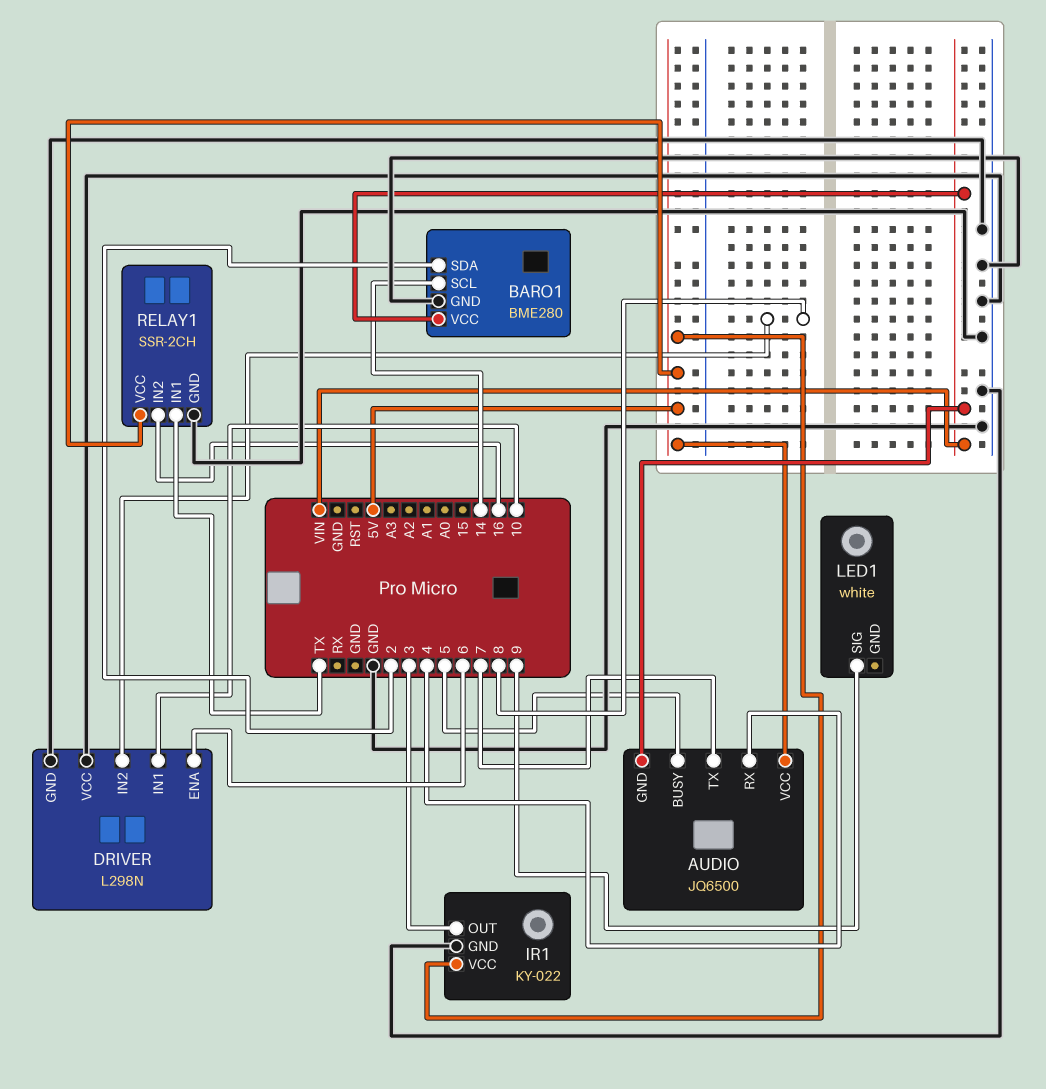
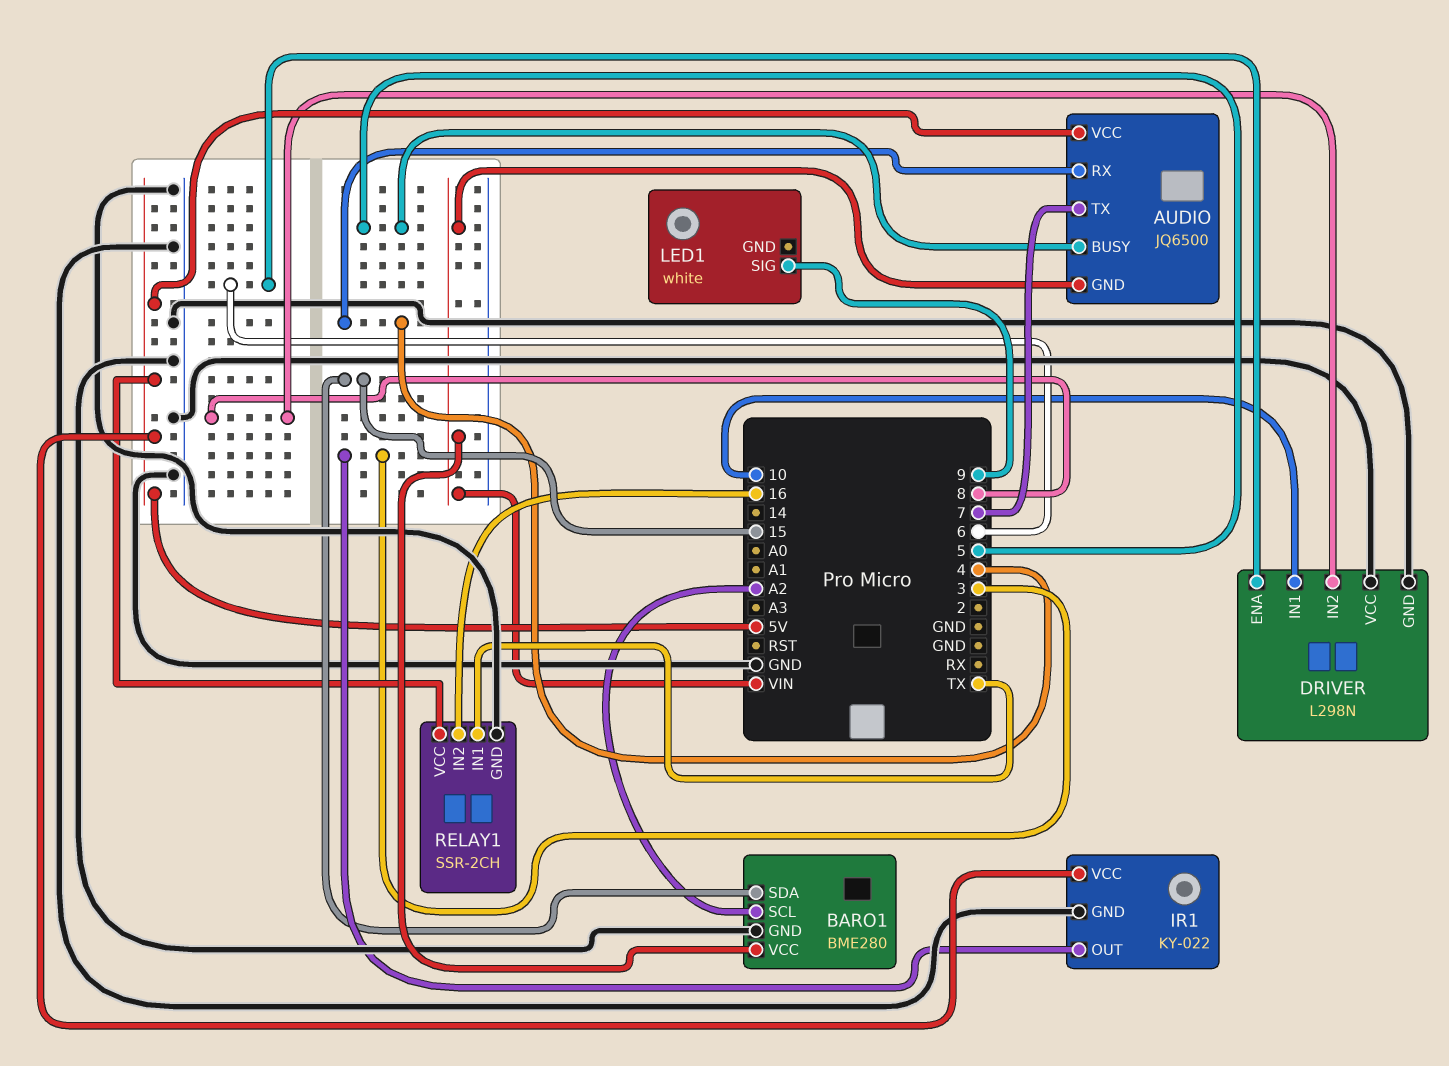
BARO1 pin SCL: 14 -> A2
BARO1 pin SDA: 2 -> 15

